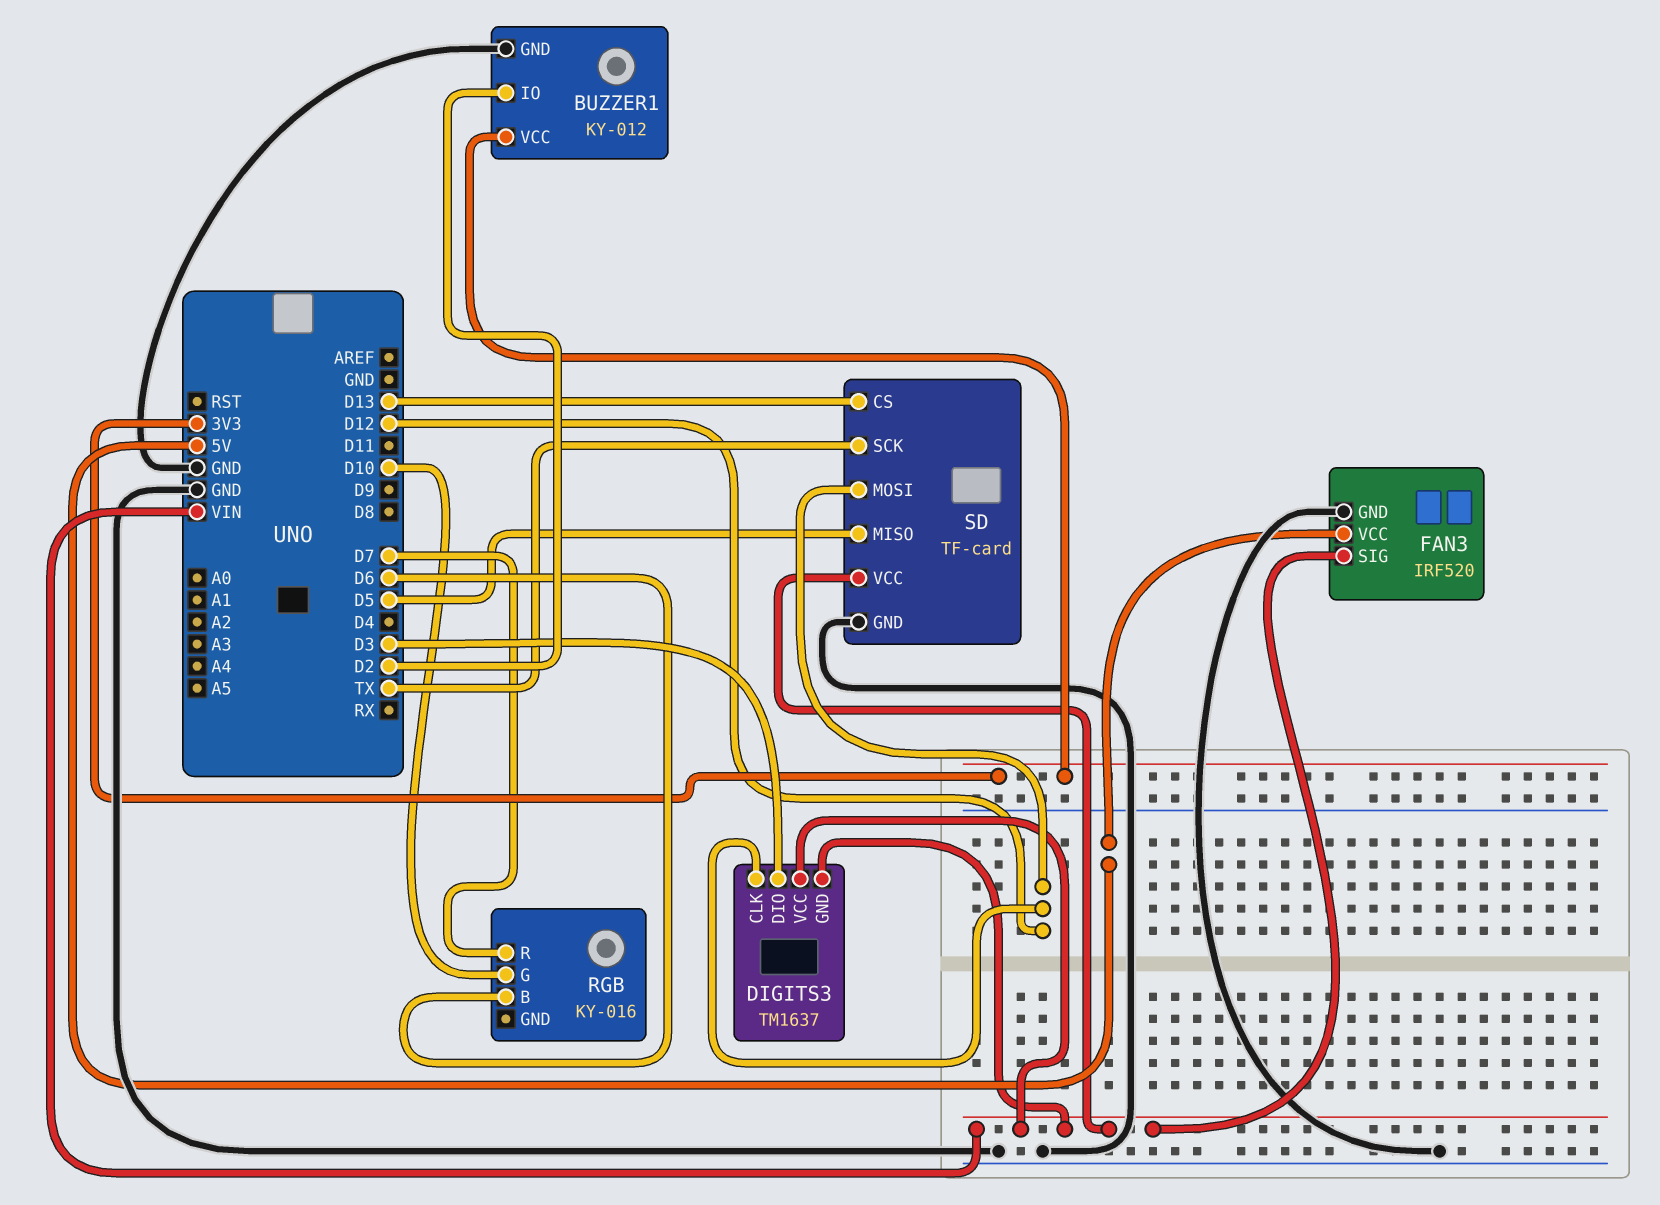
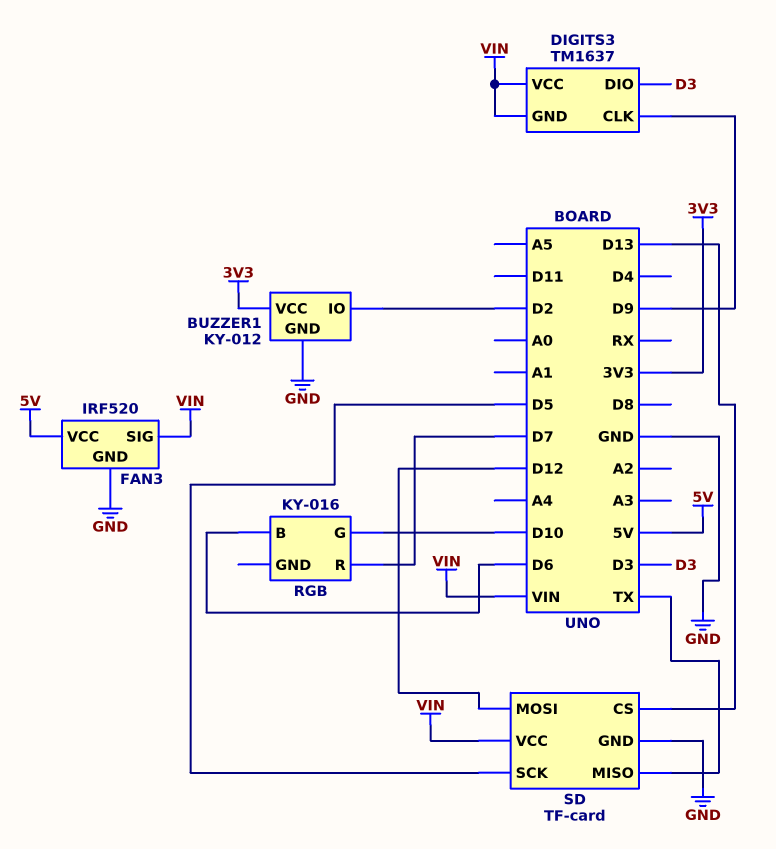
DIGITS3 pin CLK: D12 -> D9
SD pin MISO: D5 -> TX
SD pin SCK: TX -> D5

